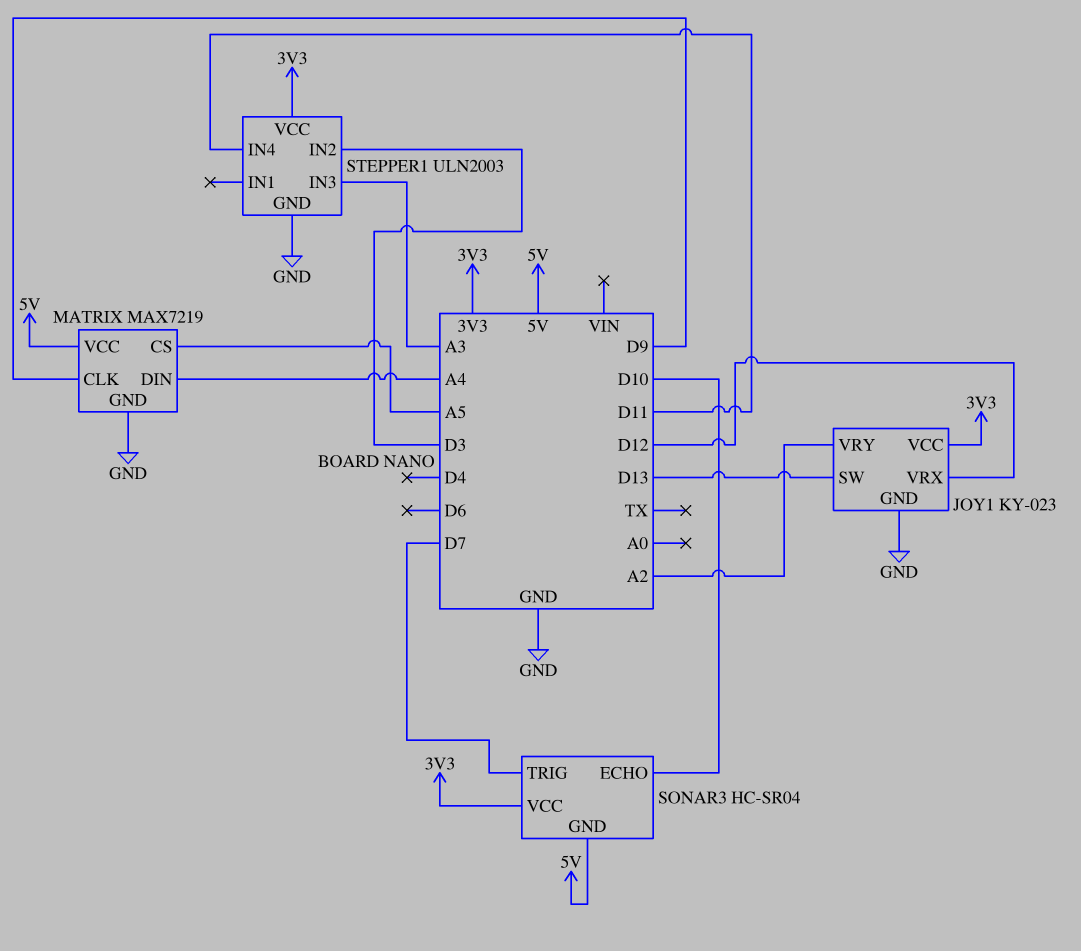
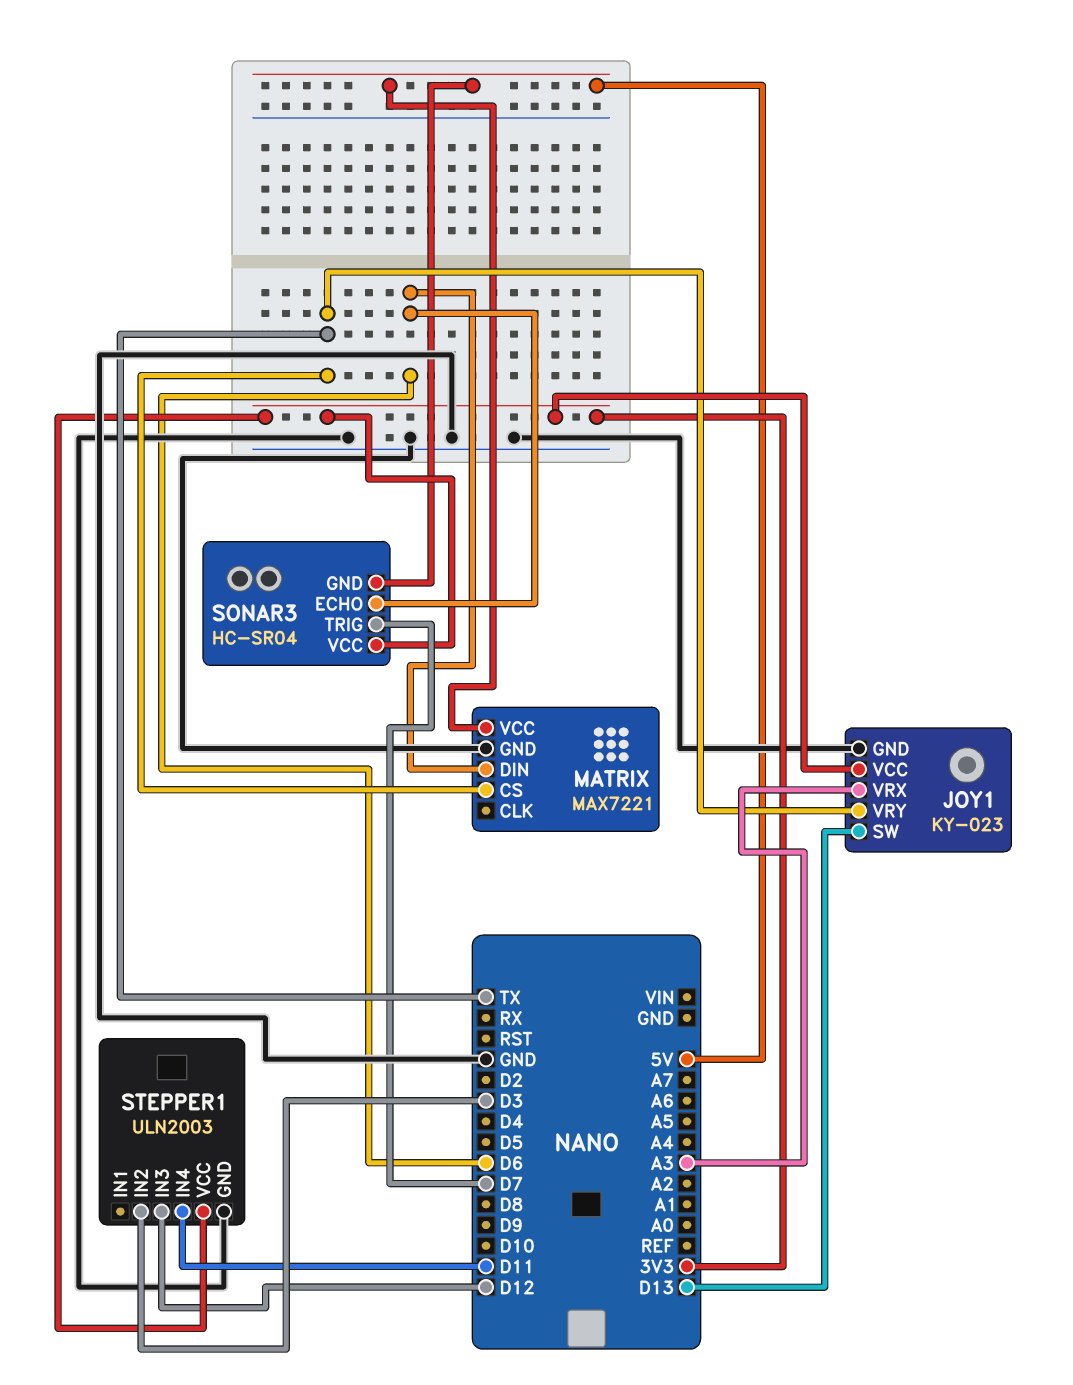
JOY1 pin VRX: D12 -> A3
JOY1 pin VRY: A2 -> TX
MATRIX: MAX7219 -> MAX7221
MATRIX pin CLK: D9 -> none
MATRIX pin CS: A5 -> TX
MATRIX pin DIN: A4 -> D6
SONAR3 pin ECHO: D10 -> D6
STEPPER1 pin IN3: A3 -> D12

